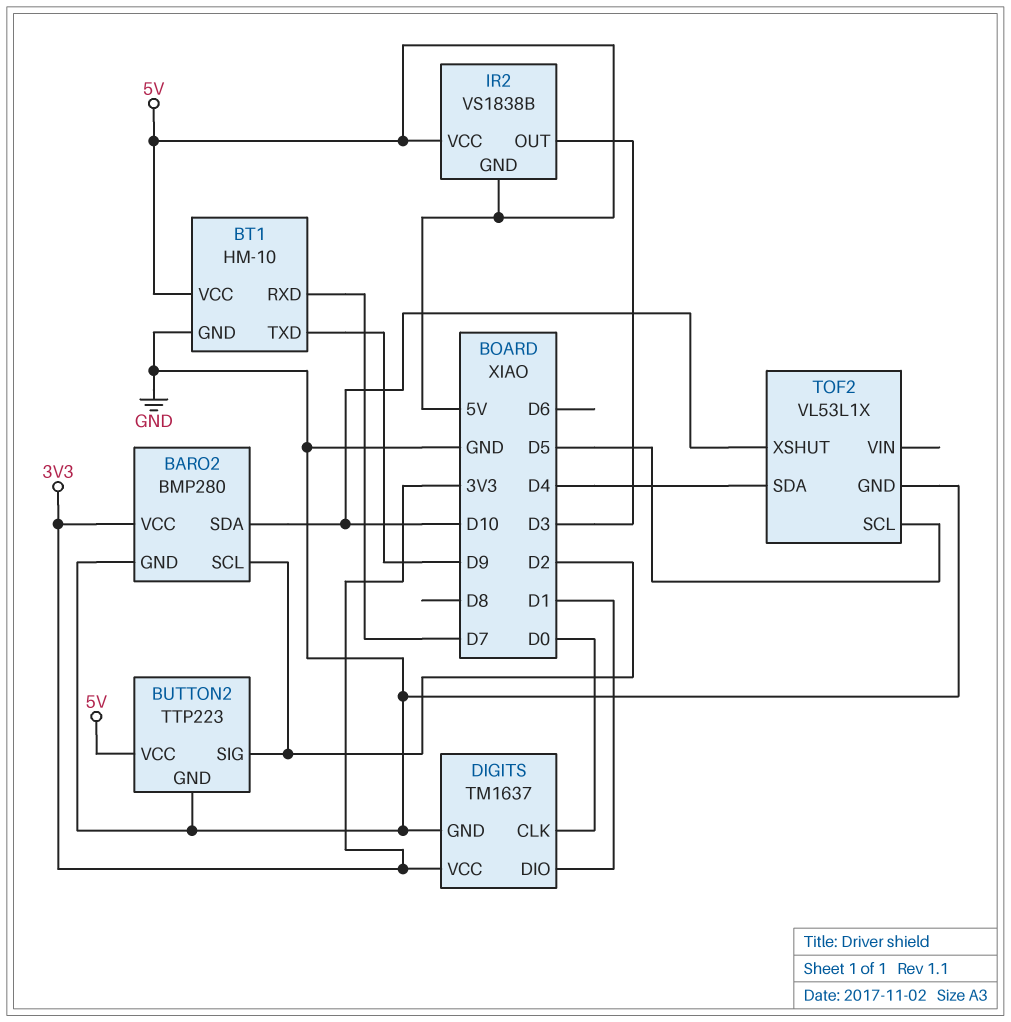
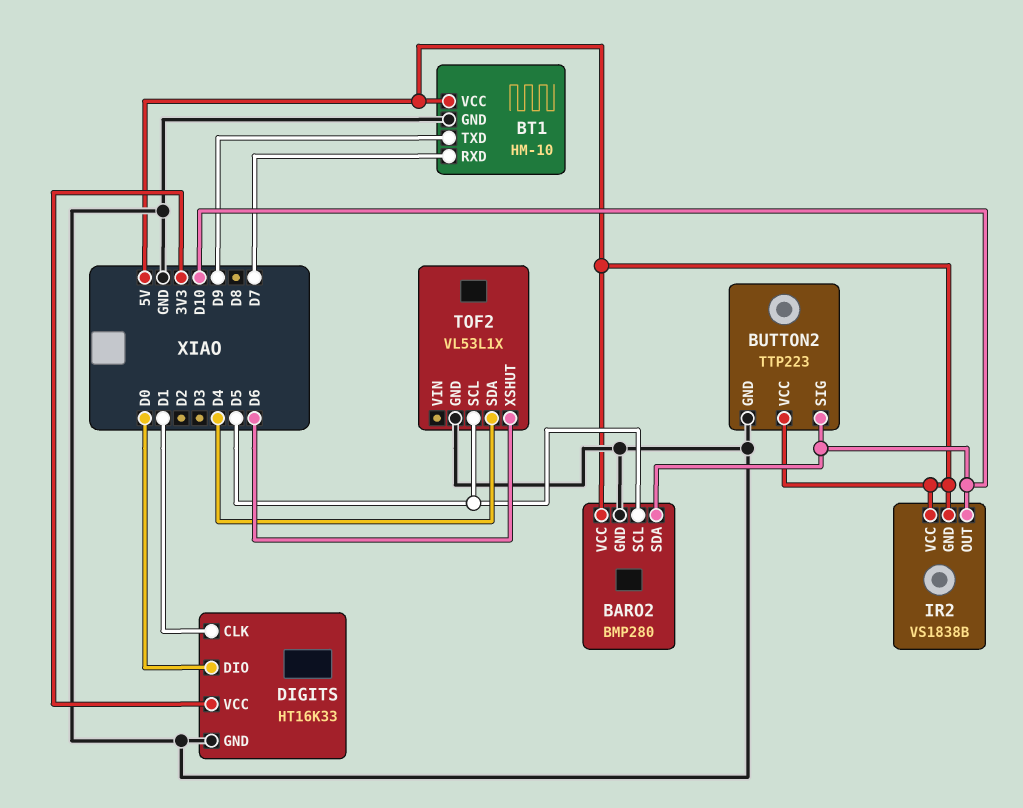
BARO2 pin SCL: D2 -> D5
BARO2 pin VCC: 3V3 -> 5V
BUTTON2 pin SIG: D2 -> D10
DIGITS: TM1637 -> HT16K33
DIGITS pin CLK: D0 -> D1
DIGITS pin DIO: D1 -> D0
IR2 pin OUT: D3 -> D10
TOF2 pin XSHUT: D10 -> D6

